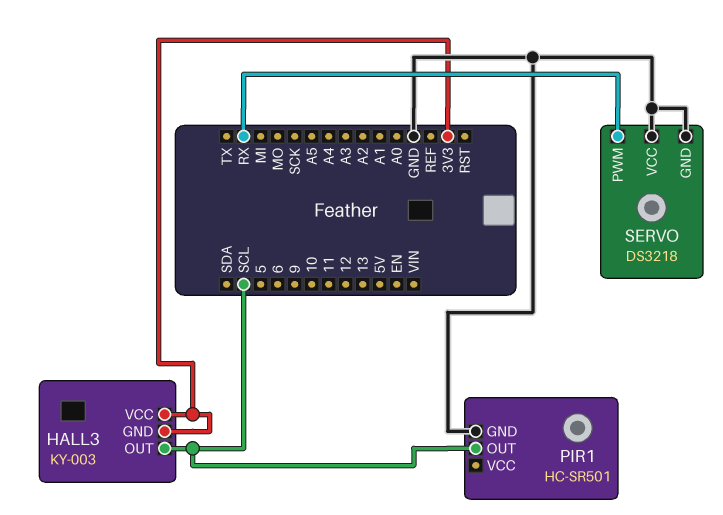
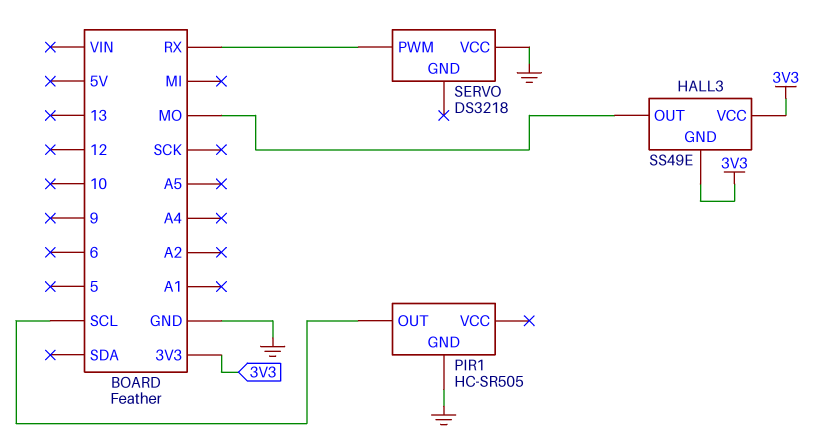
HALL3: KY-003 -> SS49E
HALL3 pin OUT: SCL -> MO
PIR1: HC-SR501 -> HC-SR505
SERVO pin GND: GND -> none

